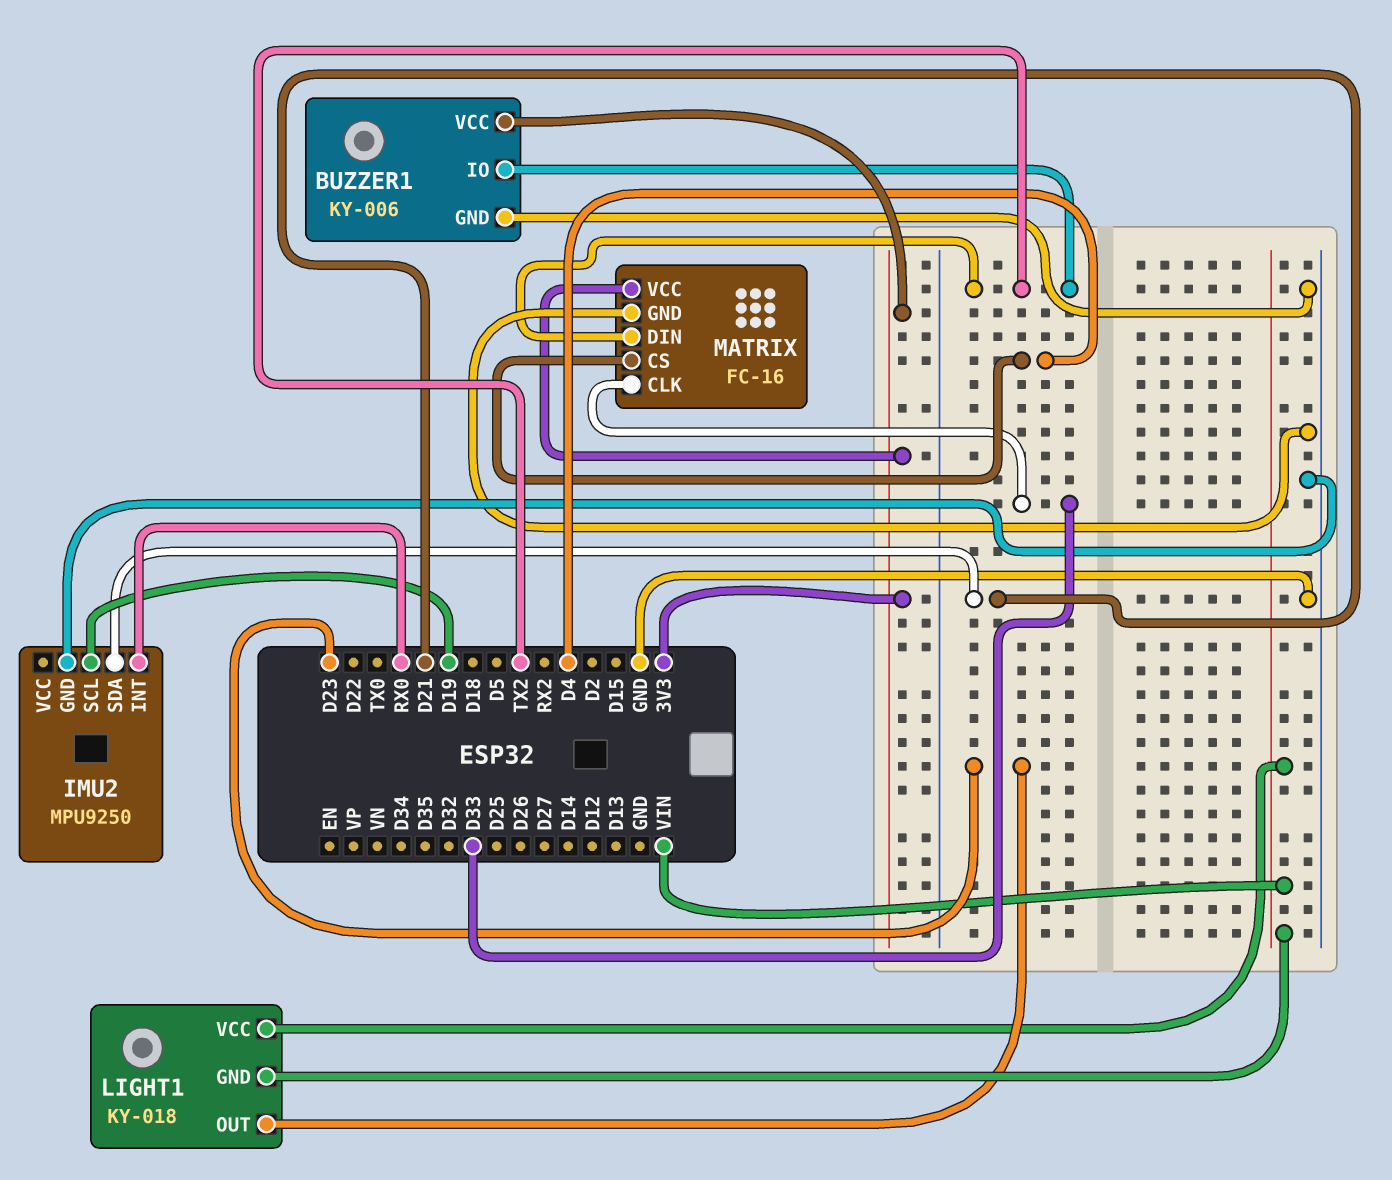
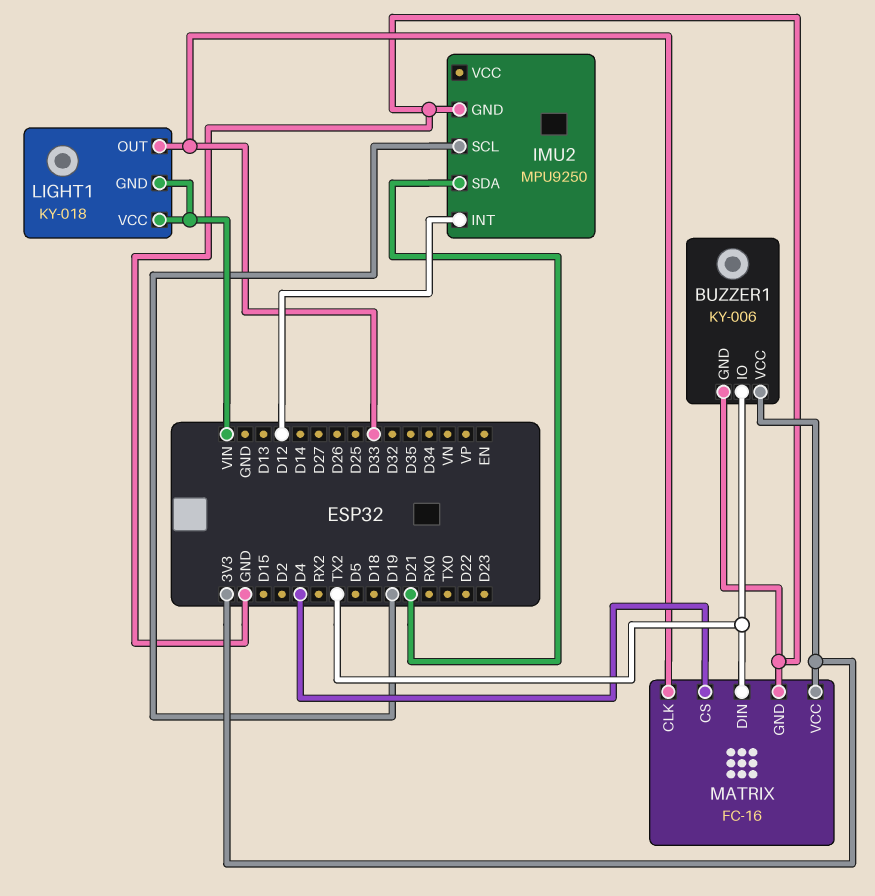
IMU2 pin INT: RX0 -> D12
LIGHT1 pin OUT: D23 -> D33

